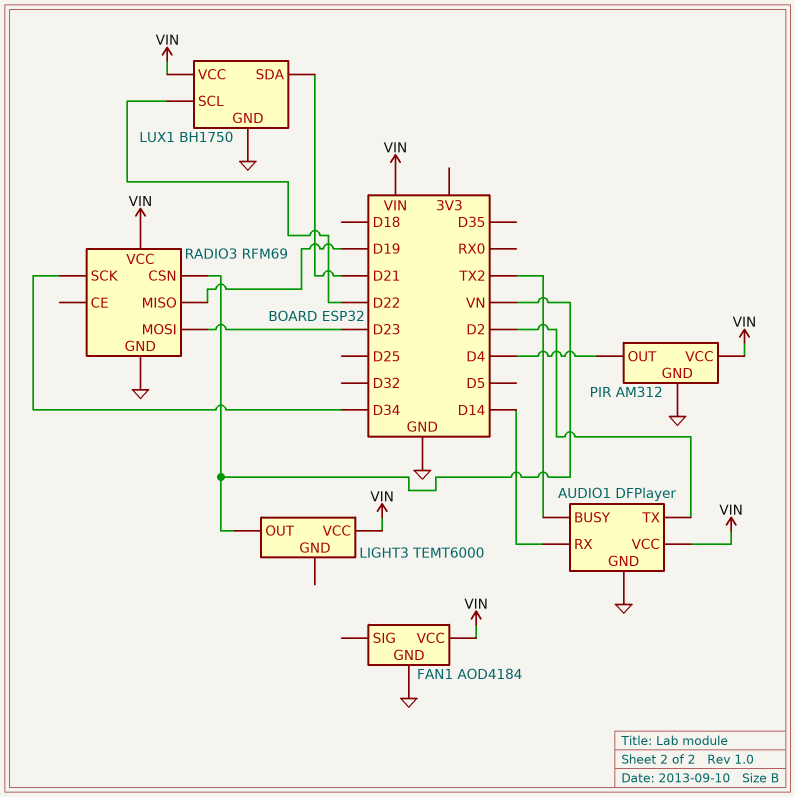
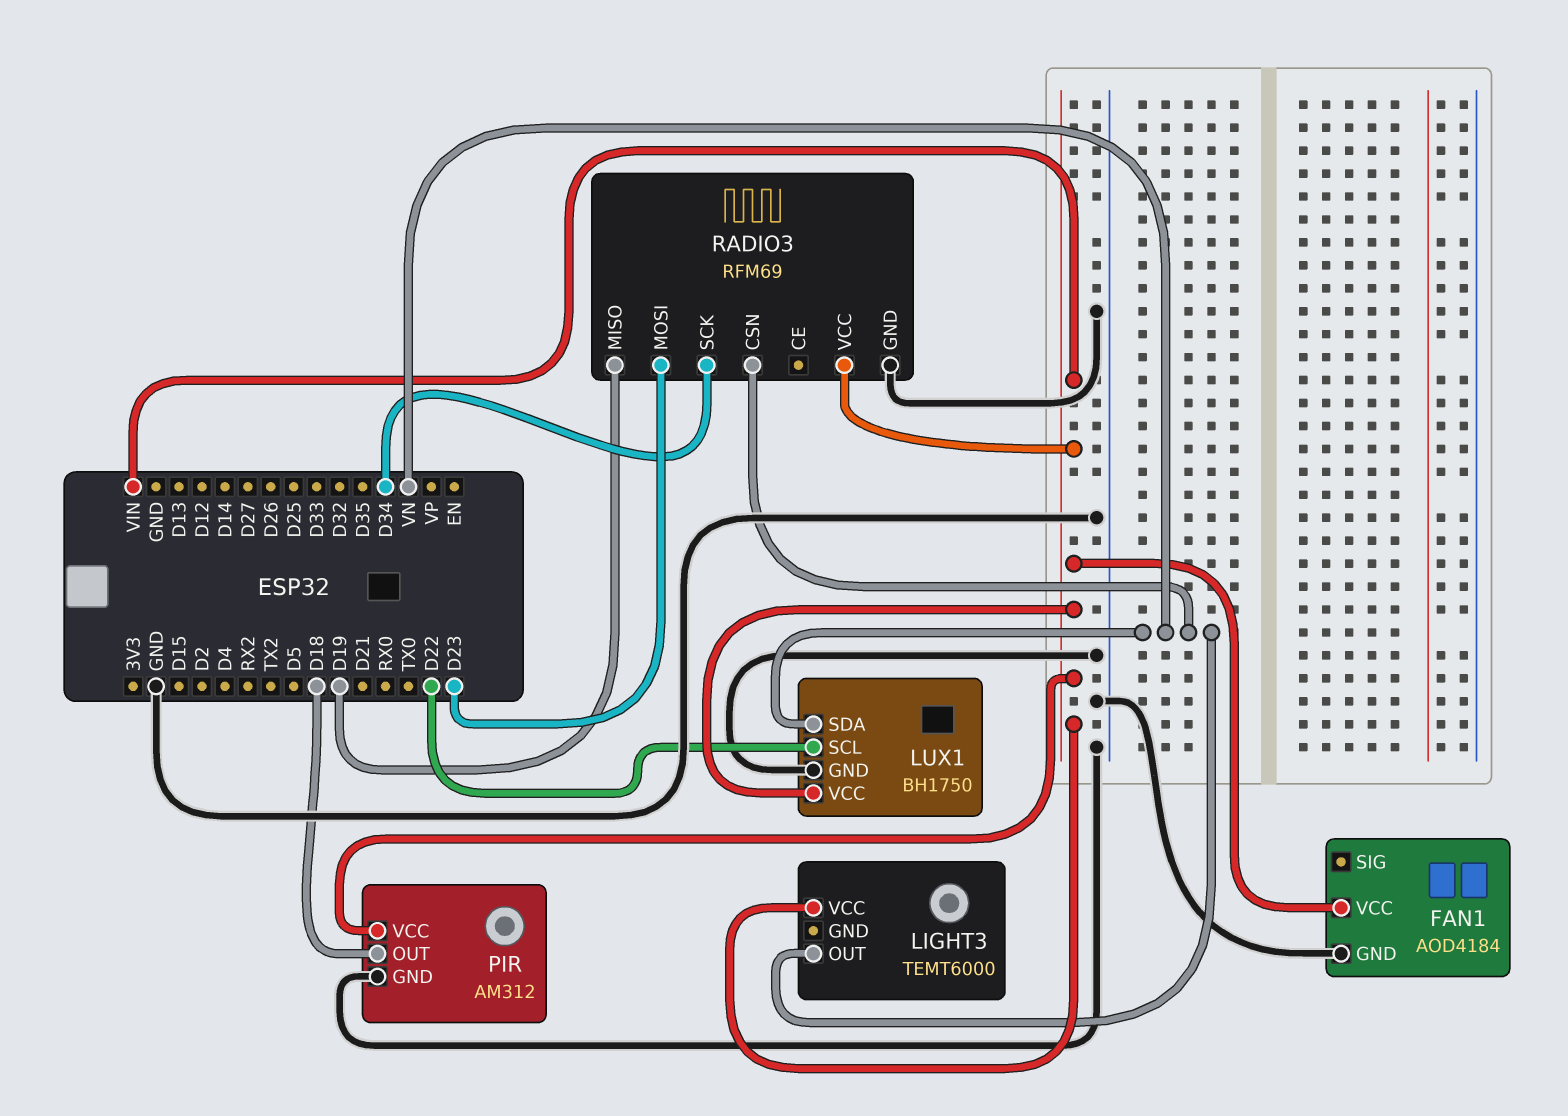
AUDIO1: DFPlayer -> none
AUDIO1 pin BUSY: TX2 -> none
AUDIO1 pin GND: GND -> none
AUDIO1 pin RX: D14 -> none
AUDIO1 pin TX: D2 -> none
AUDIO1 pin VCC: VIN -> none
LUX1 pin SDA: D21 -> VN
PIR pin OUT: D4 -> D18

